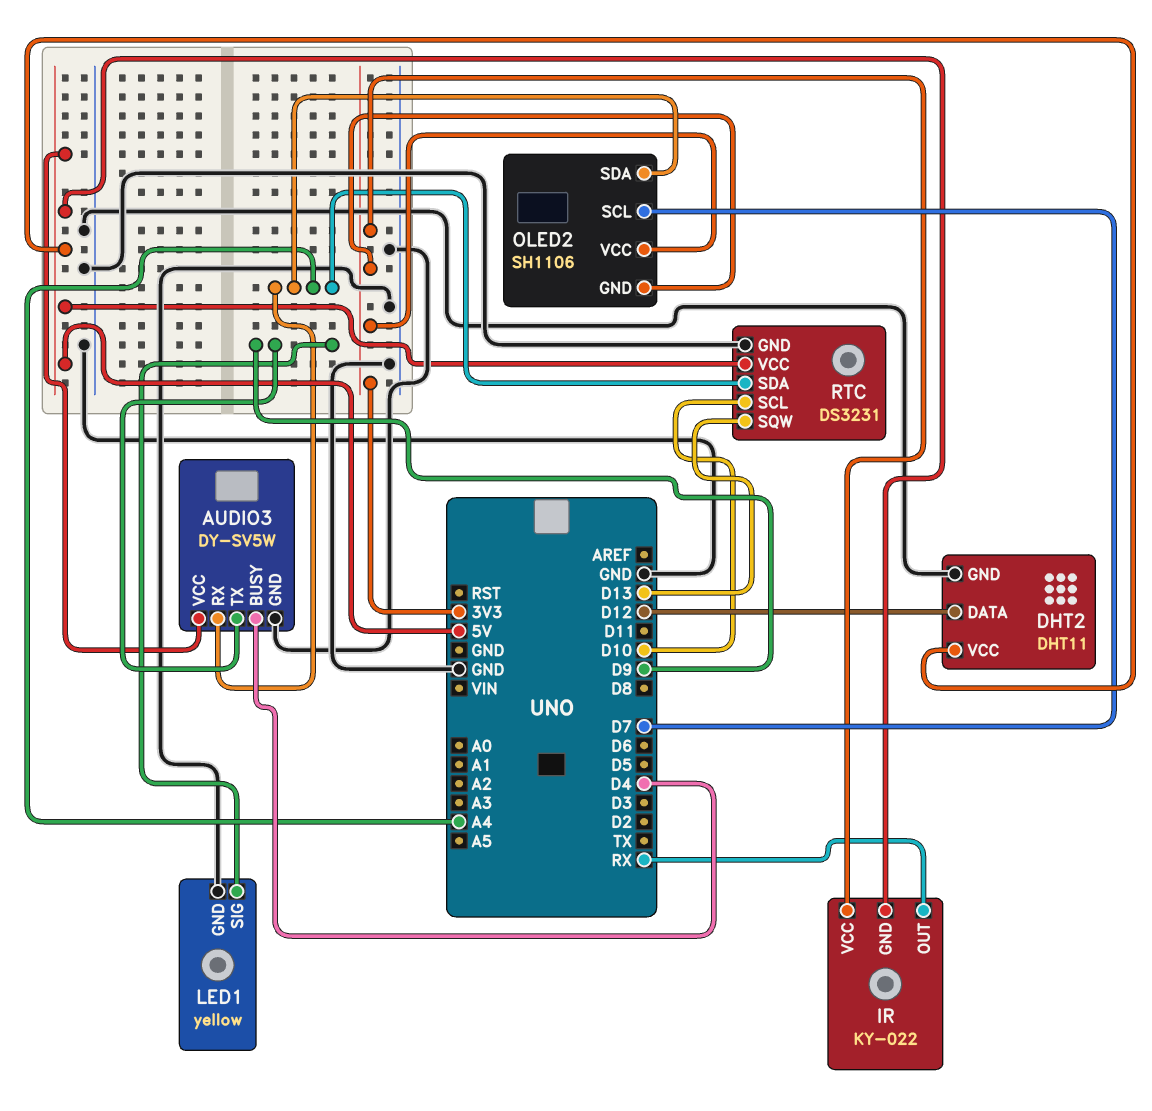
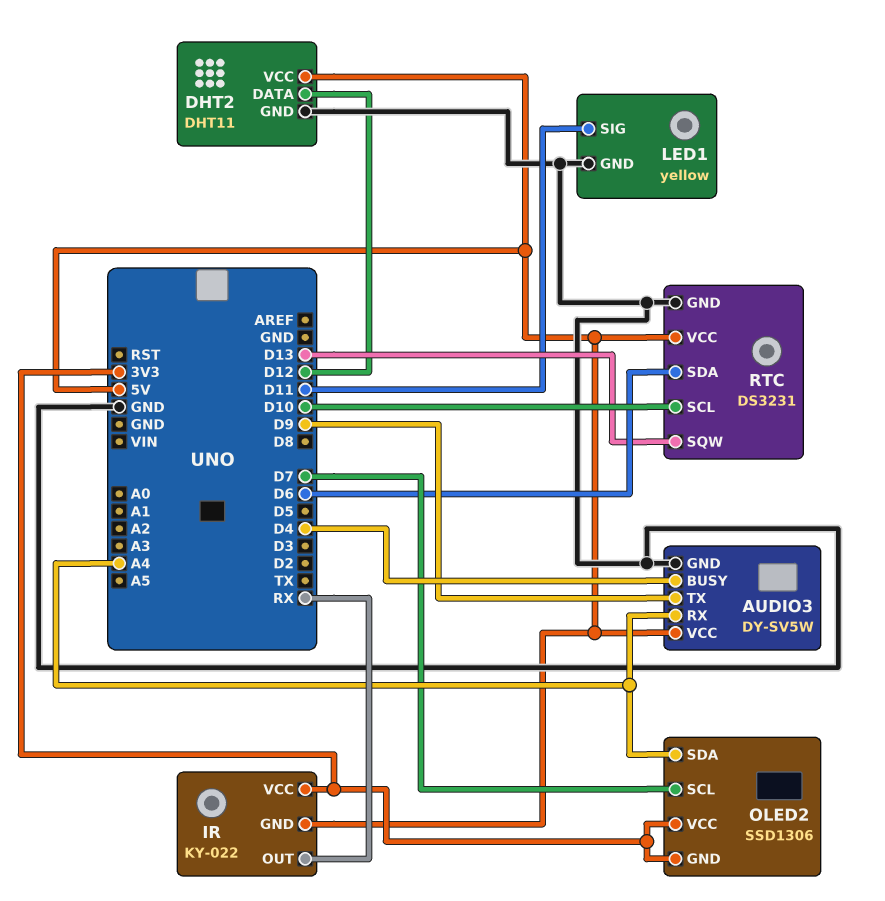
LED1 pin SIG: D9 -> D11
OLED2: SH1106 -> SSD1306
RTC pin SDA: A4 -> D6

